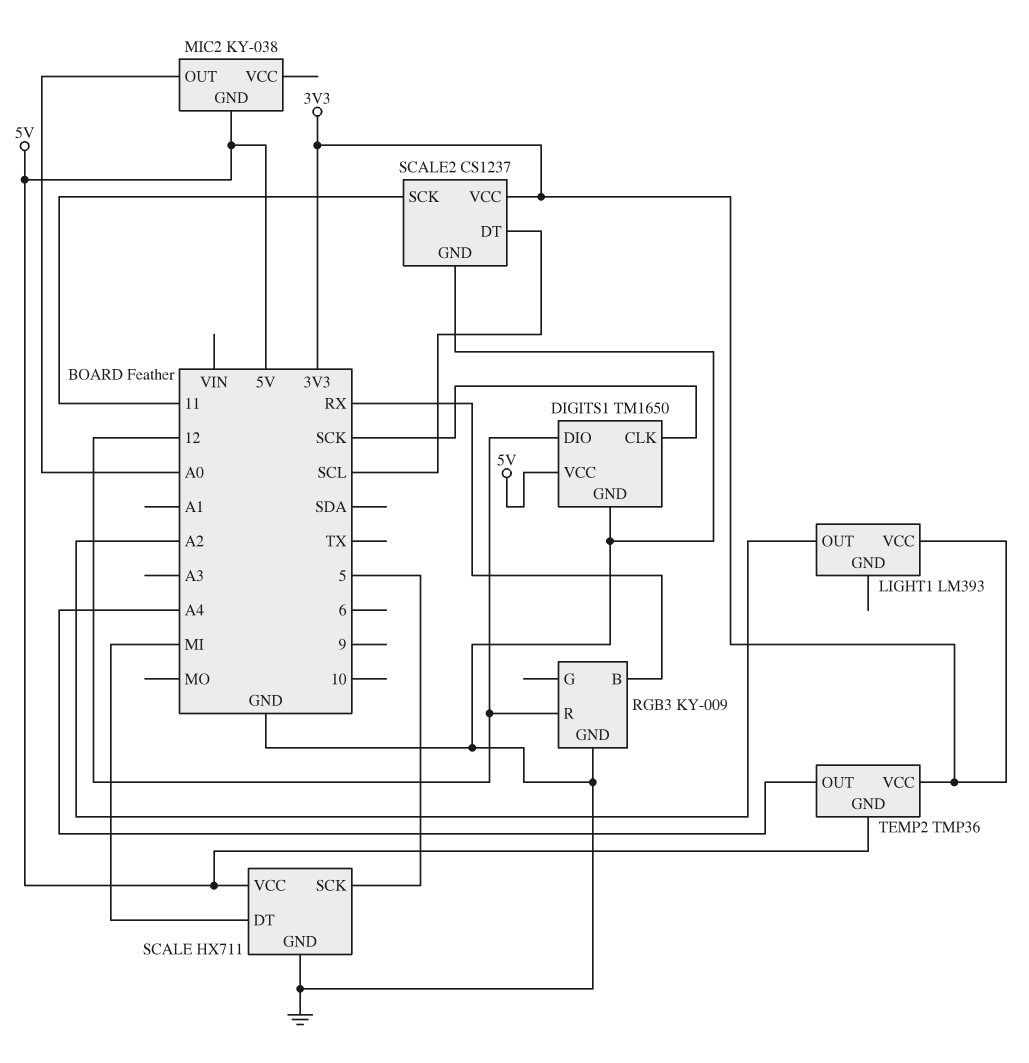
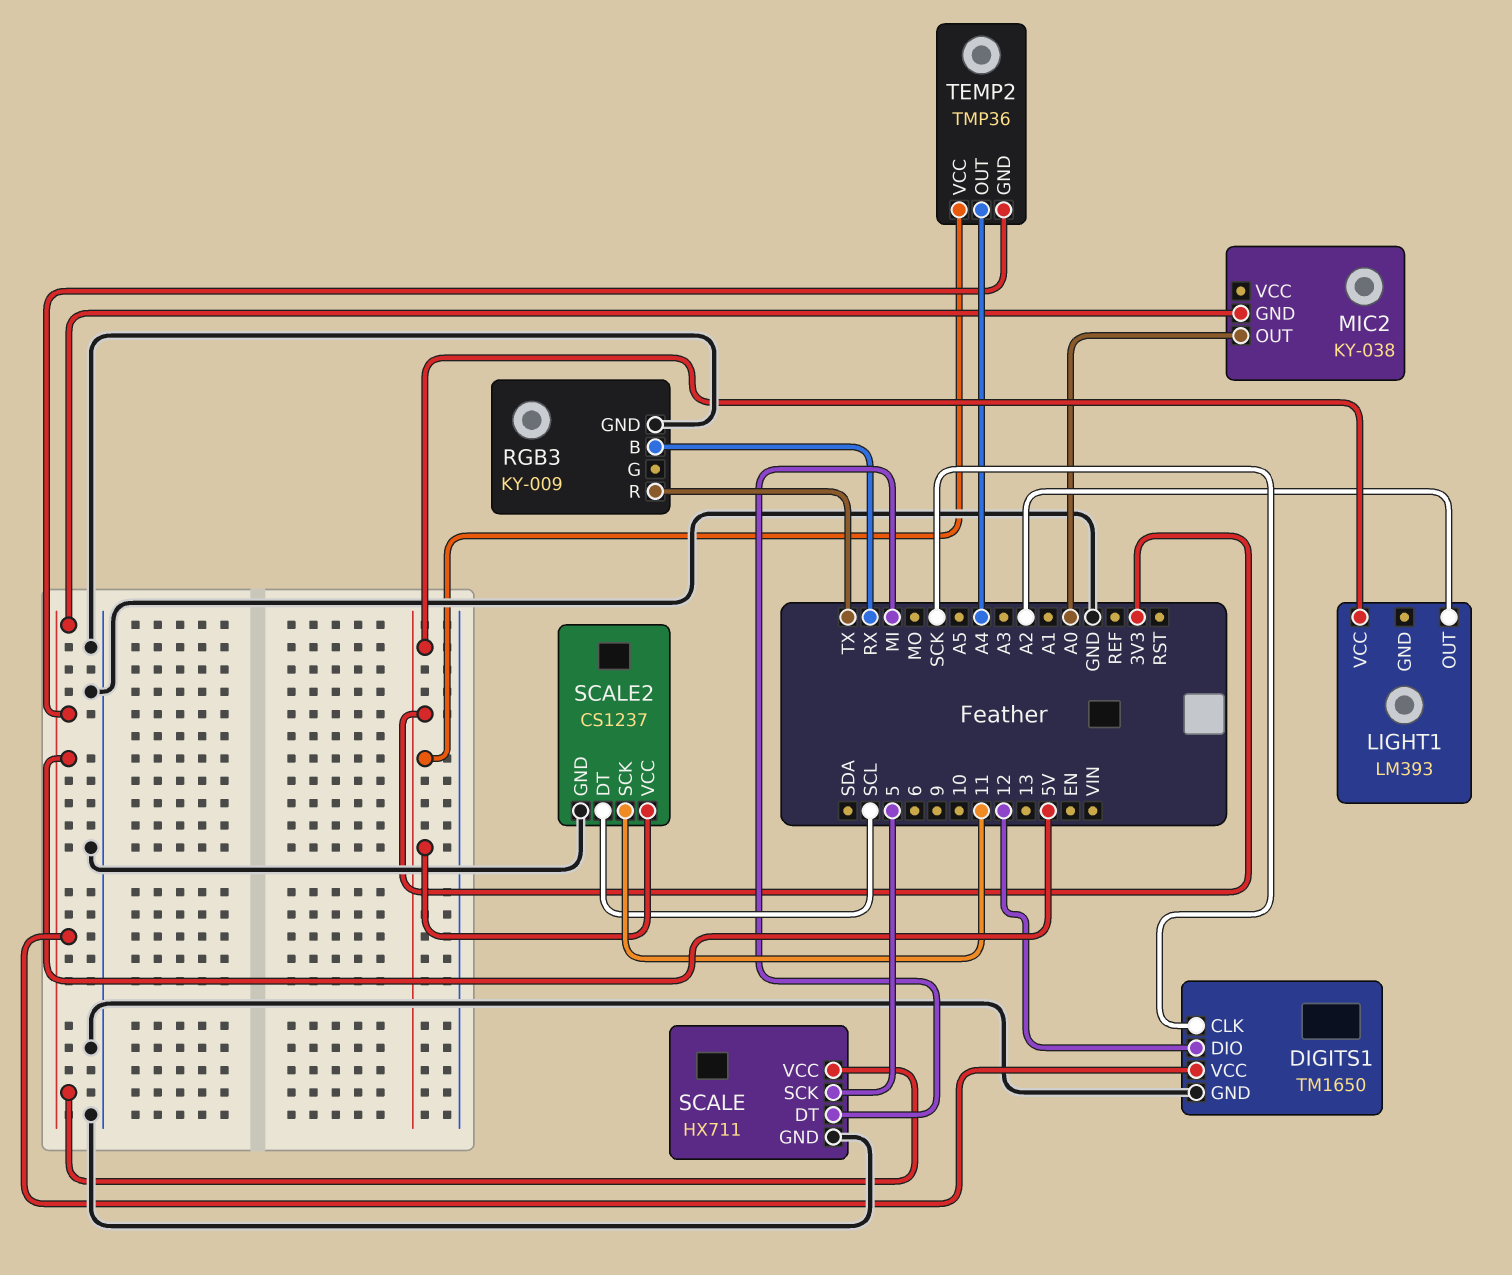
RGB3 pin R: 12 -> TX

